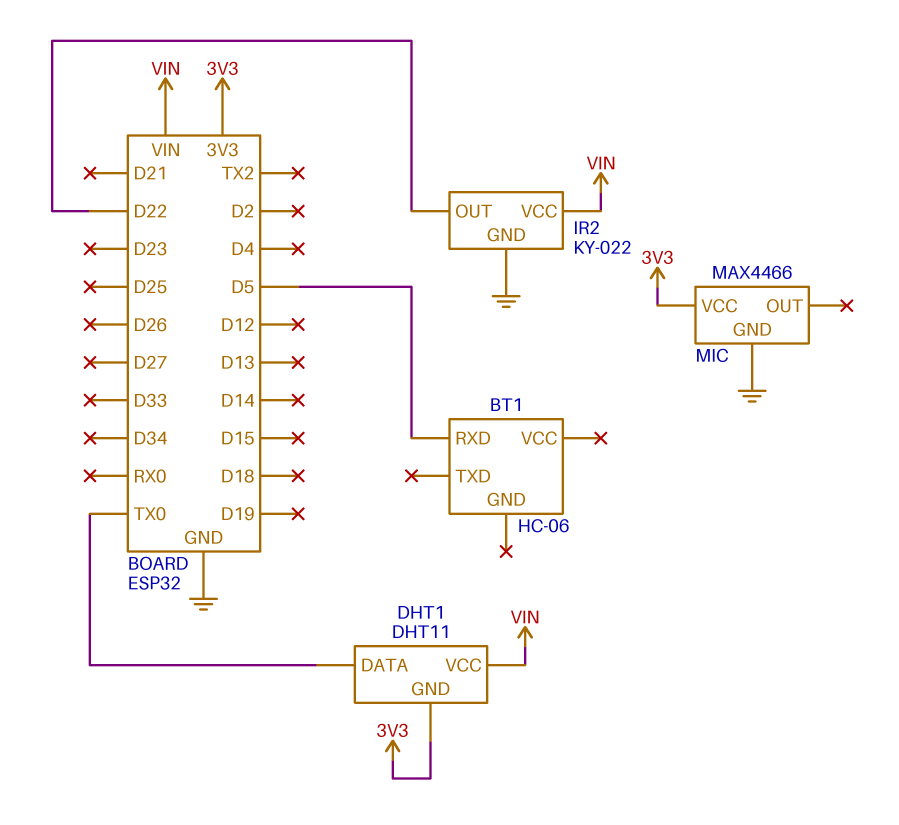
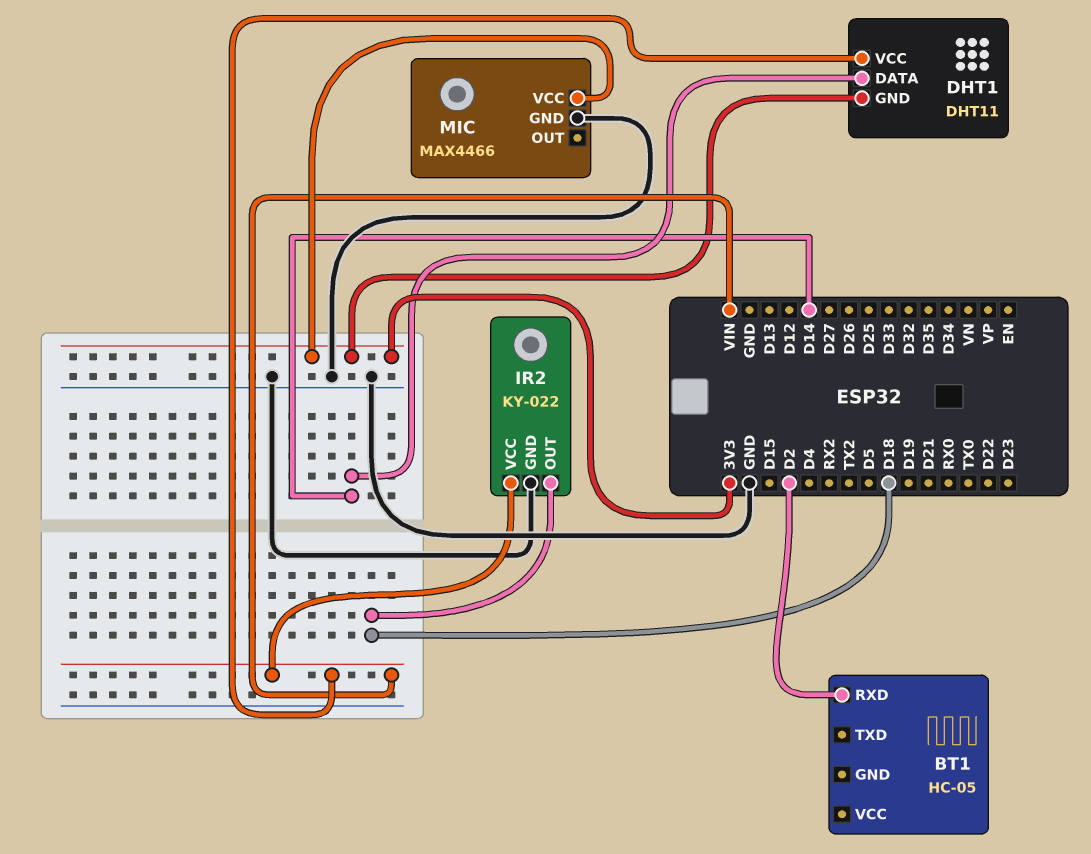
BT1: HC-06 -> HC-05
BT1 pin RXD: D5 -> D2
DHT1 pin DATA: TX0 -> D14
IR2 pin OUT: D22 -> D18

